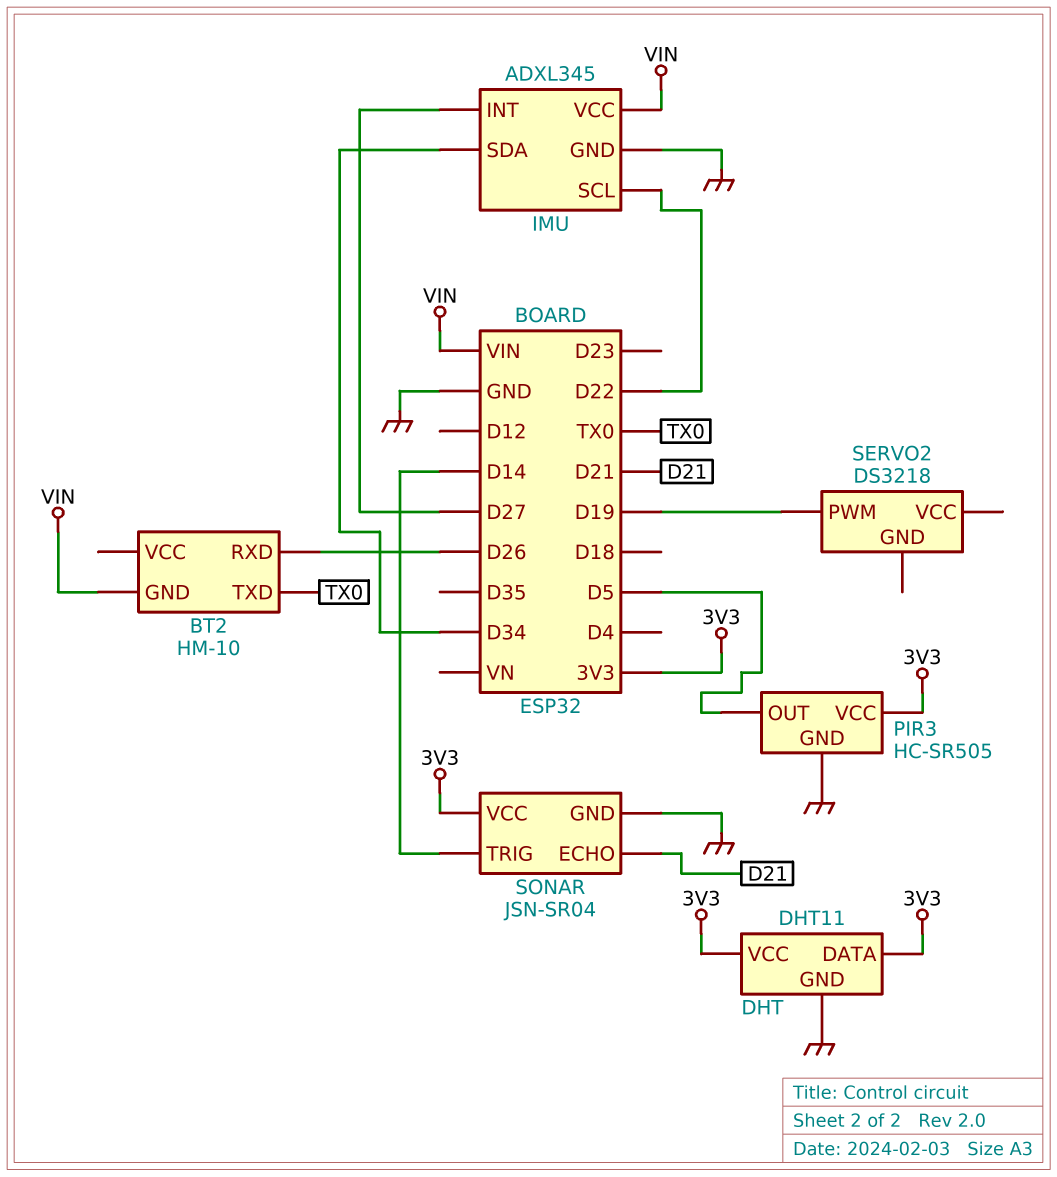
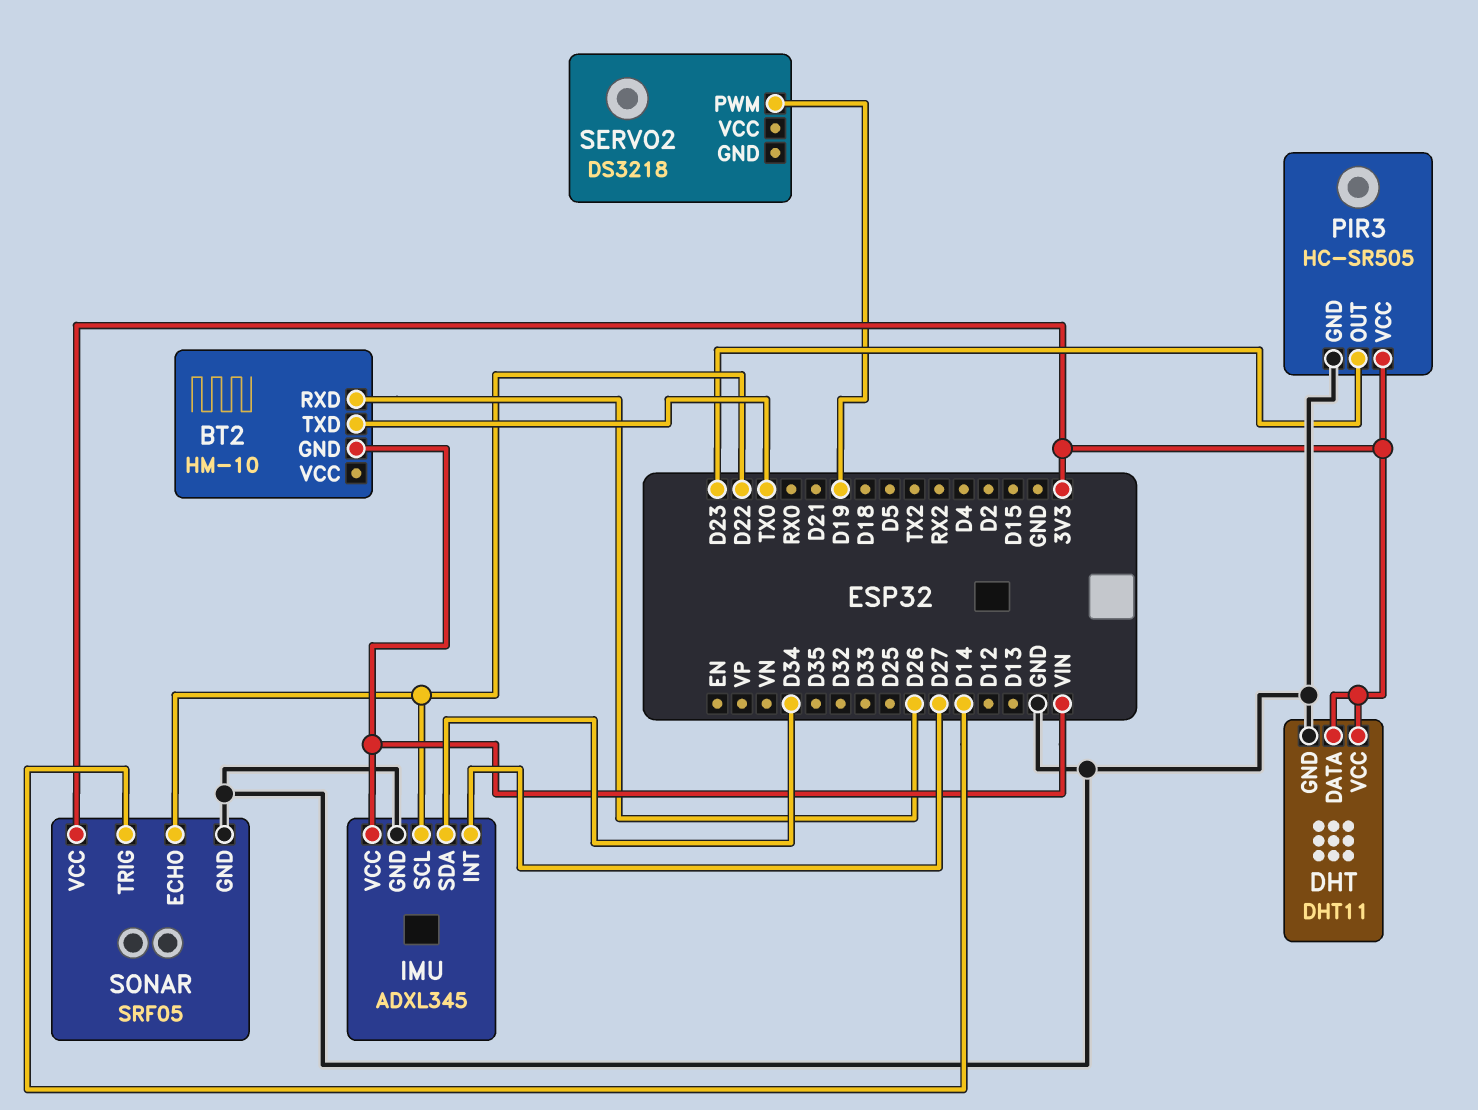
PIR3 pin OUT: D5 -> D23
SONAR: JSN-SR04 -> SRF05
SONAR pin ECHO: D21 -> D22

